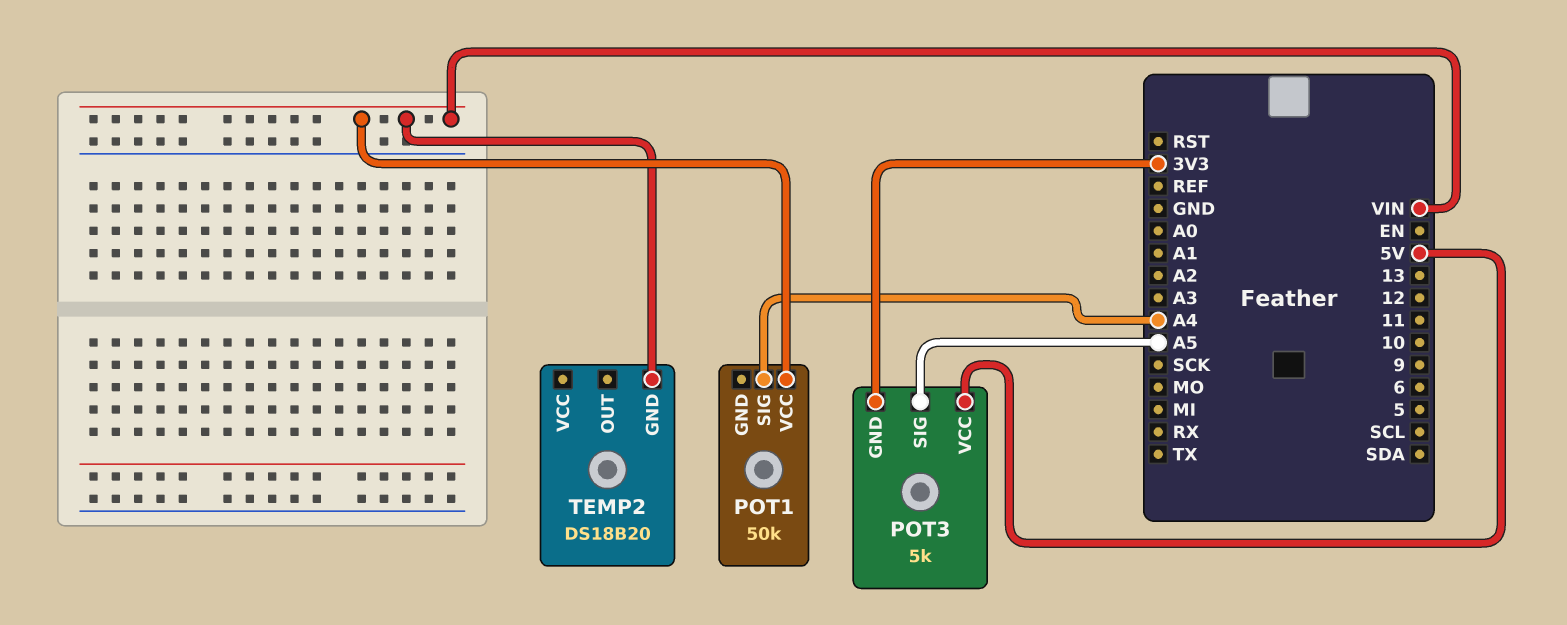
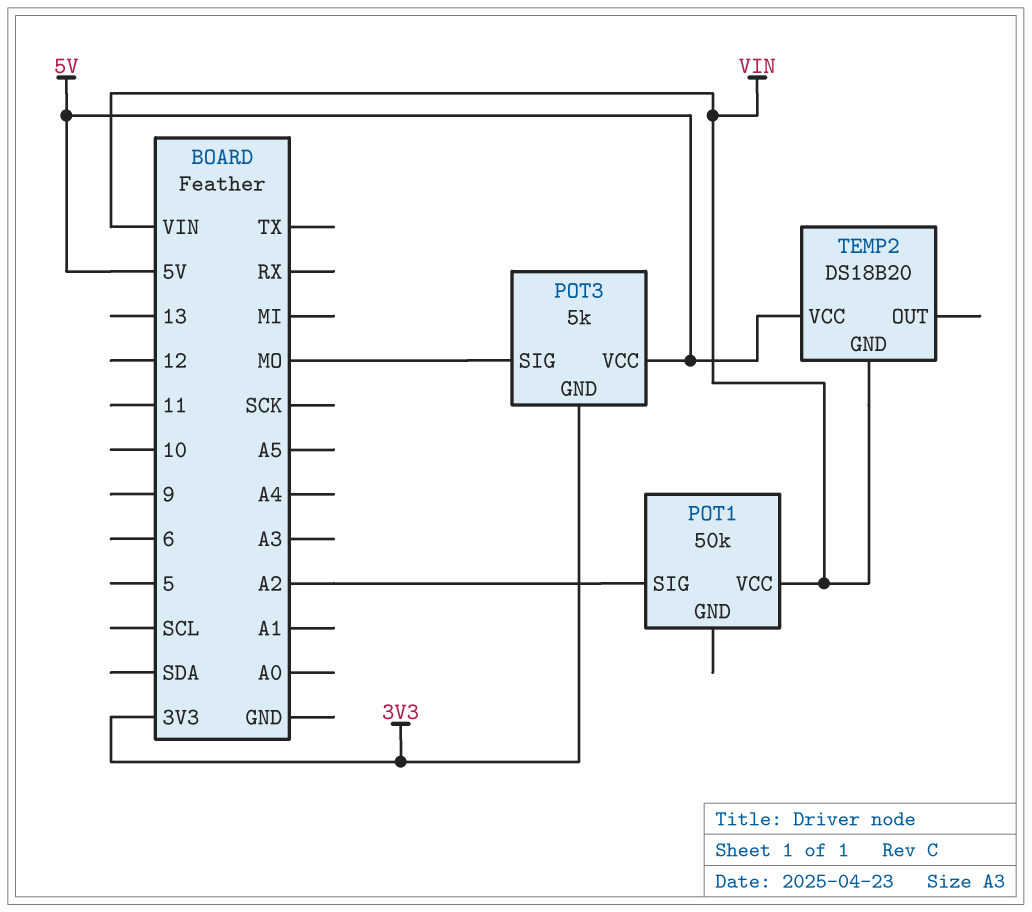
POT1 pin SIG: A4 -> A2
POT3 pin SIG: A5 -> MO
TEMP2 pin VCC: none -> 5V

